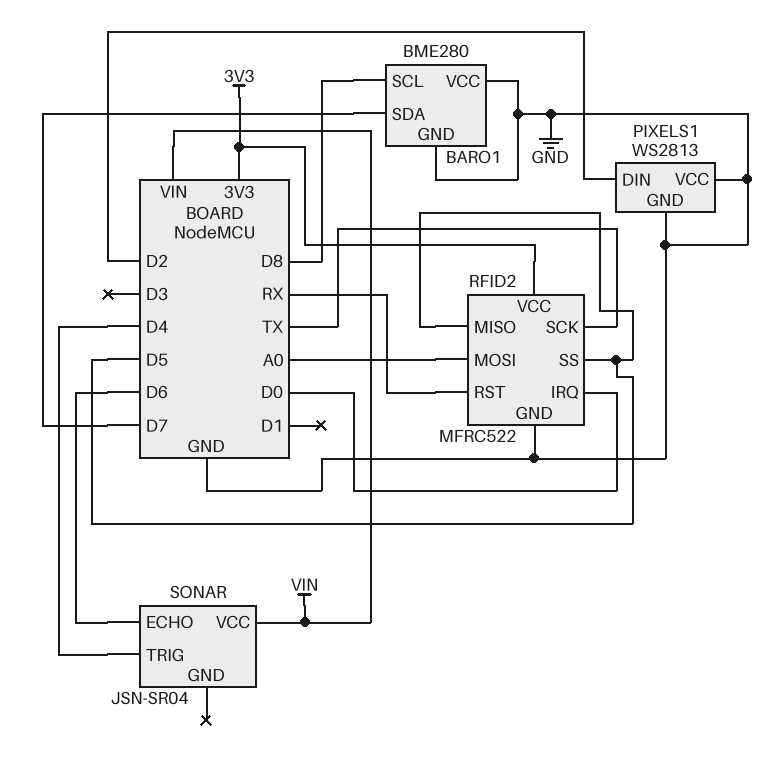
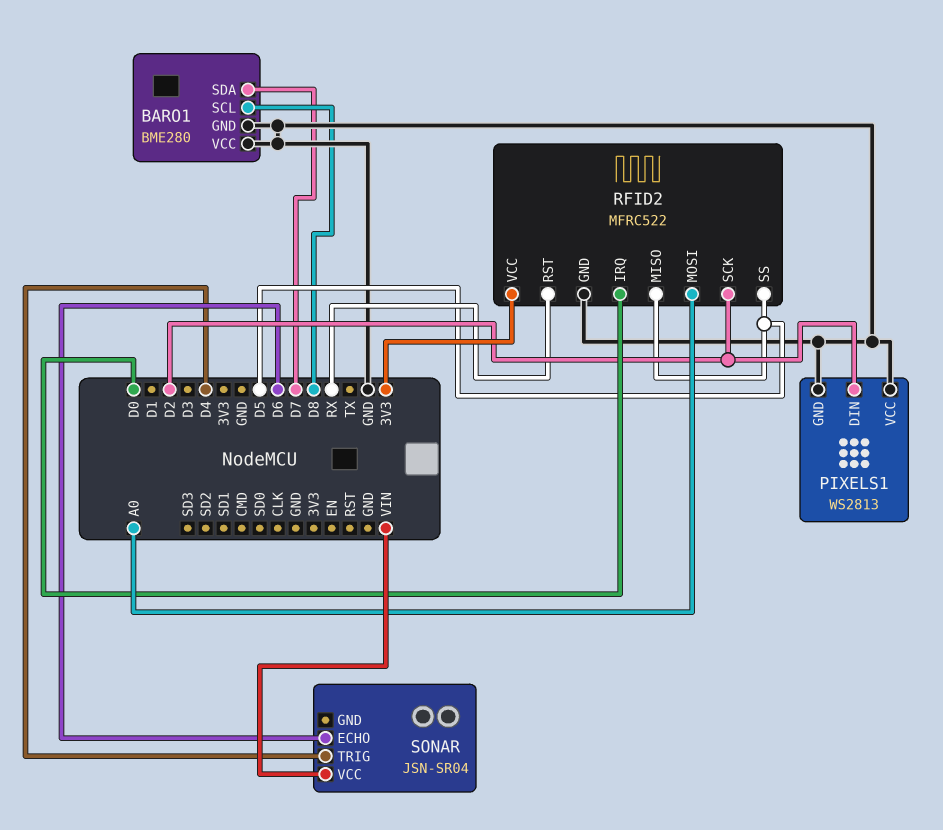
RFID2 pin SCK: TX -> D2

